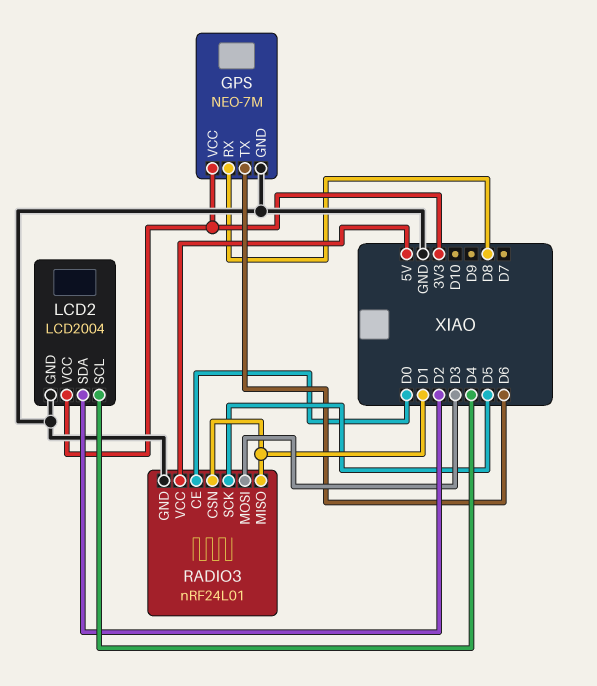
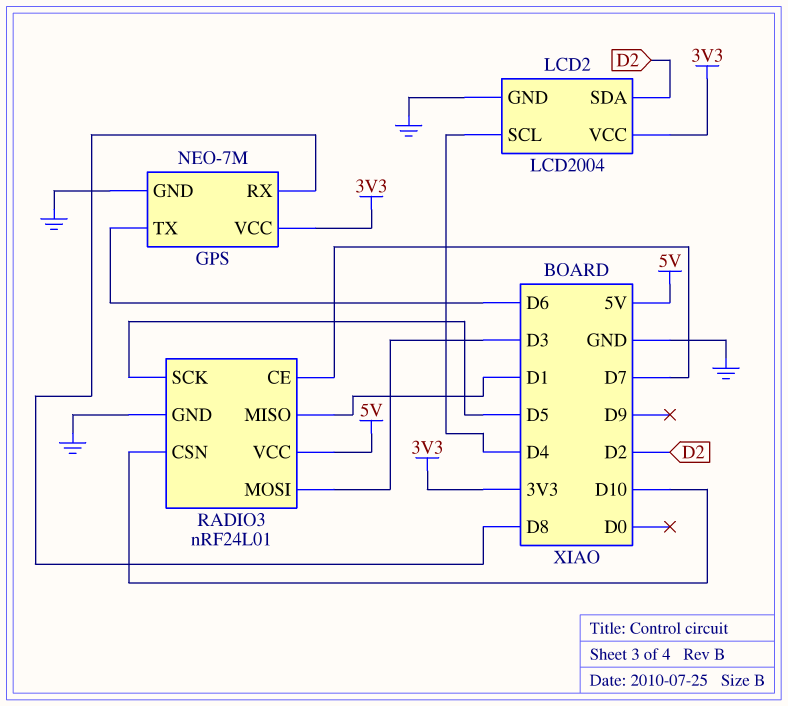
RADIO3 pin CE: D0 -> D7
RADIO3 pin CSN: D1 -> D10

